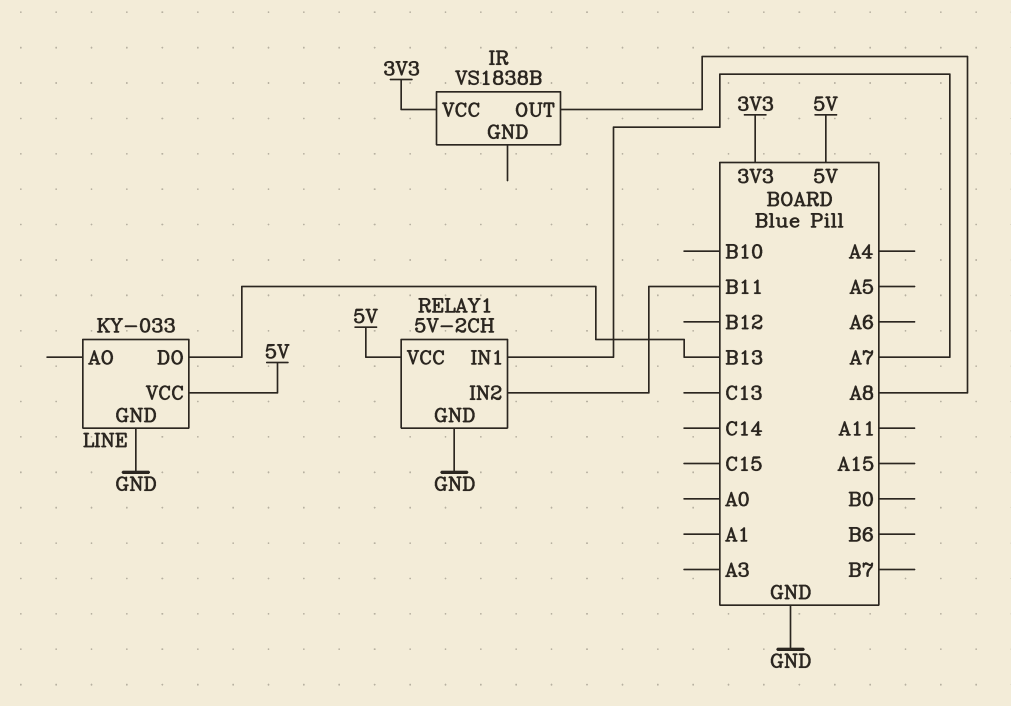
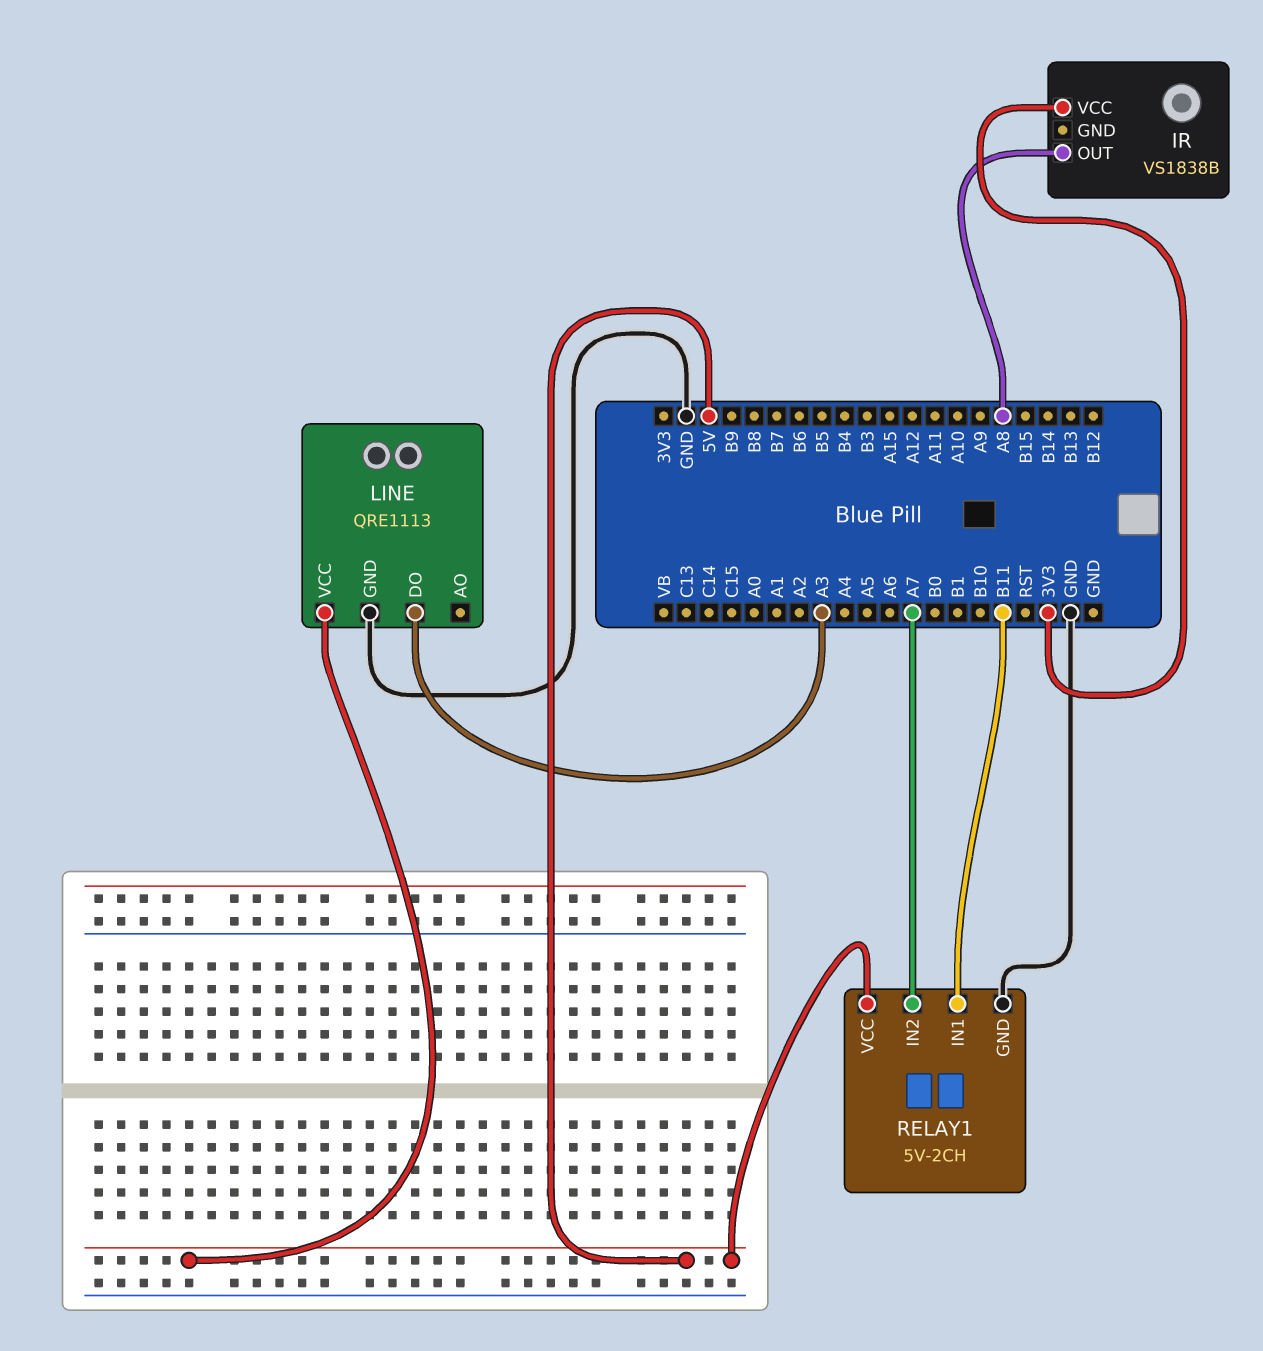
LINE: KY-033 -> QRE1113
LINE pin DO: B13 -> A3
RELAY1 pin IN1: A7 -> B11
RELAY1 pin IN2: B11 -> A7

